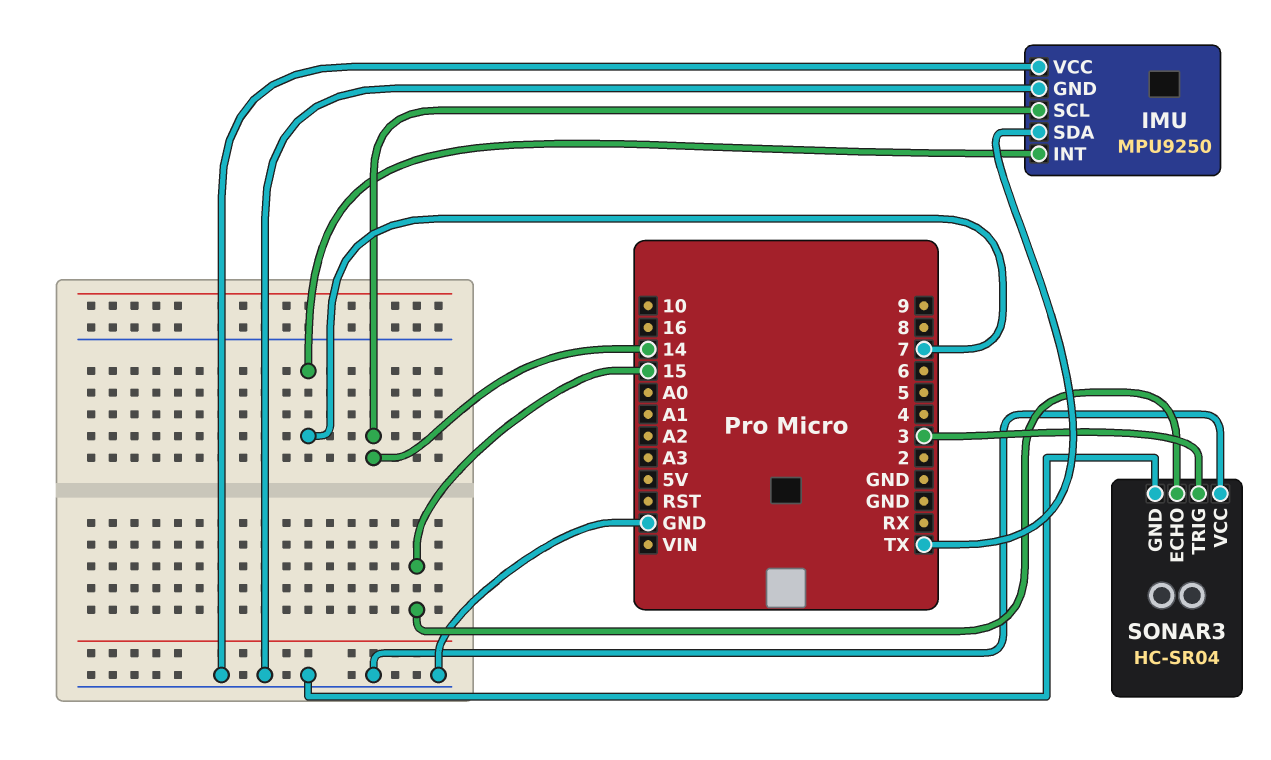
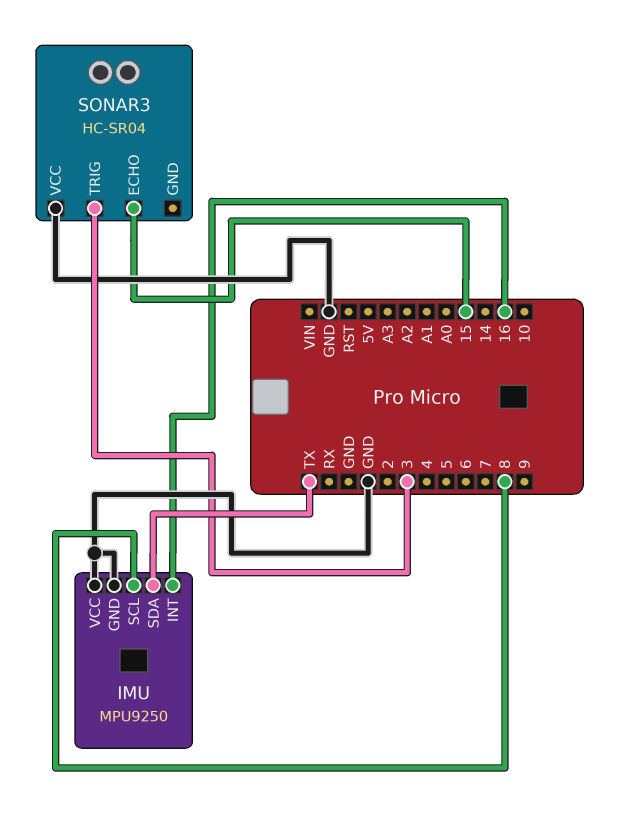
IMU pin INT: 7 -> 16
IMU pin SCL: 14 -> 8
SONAR3 pin GND: GND -> none

